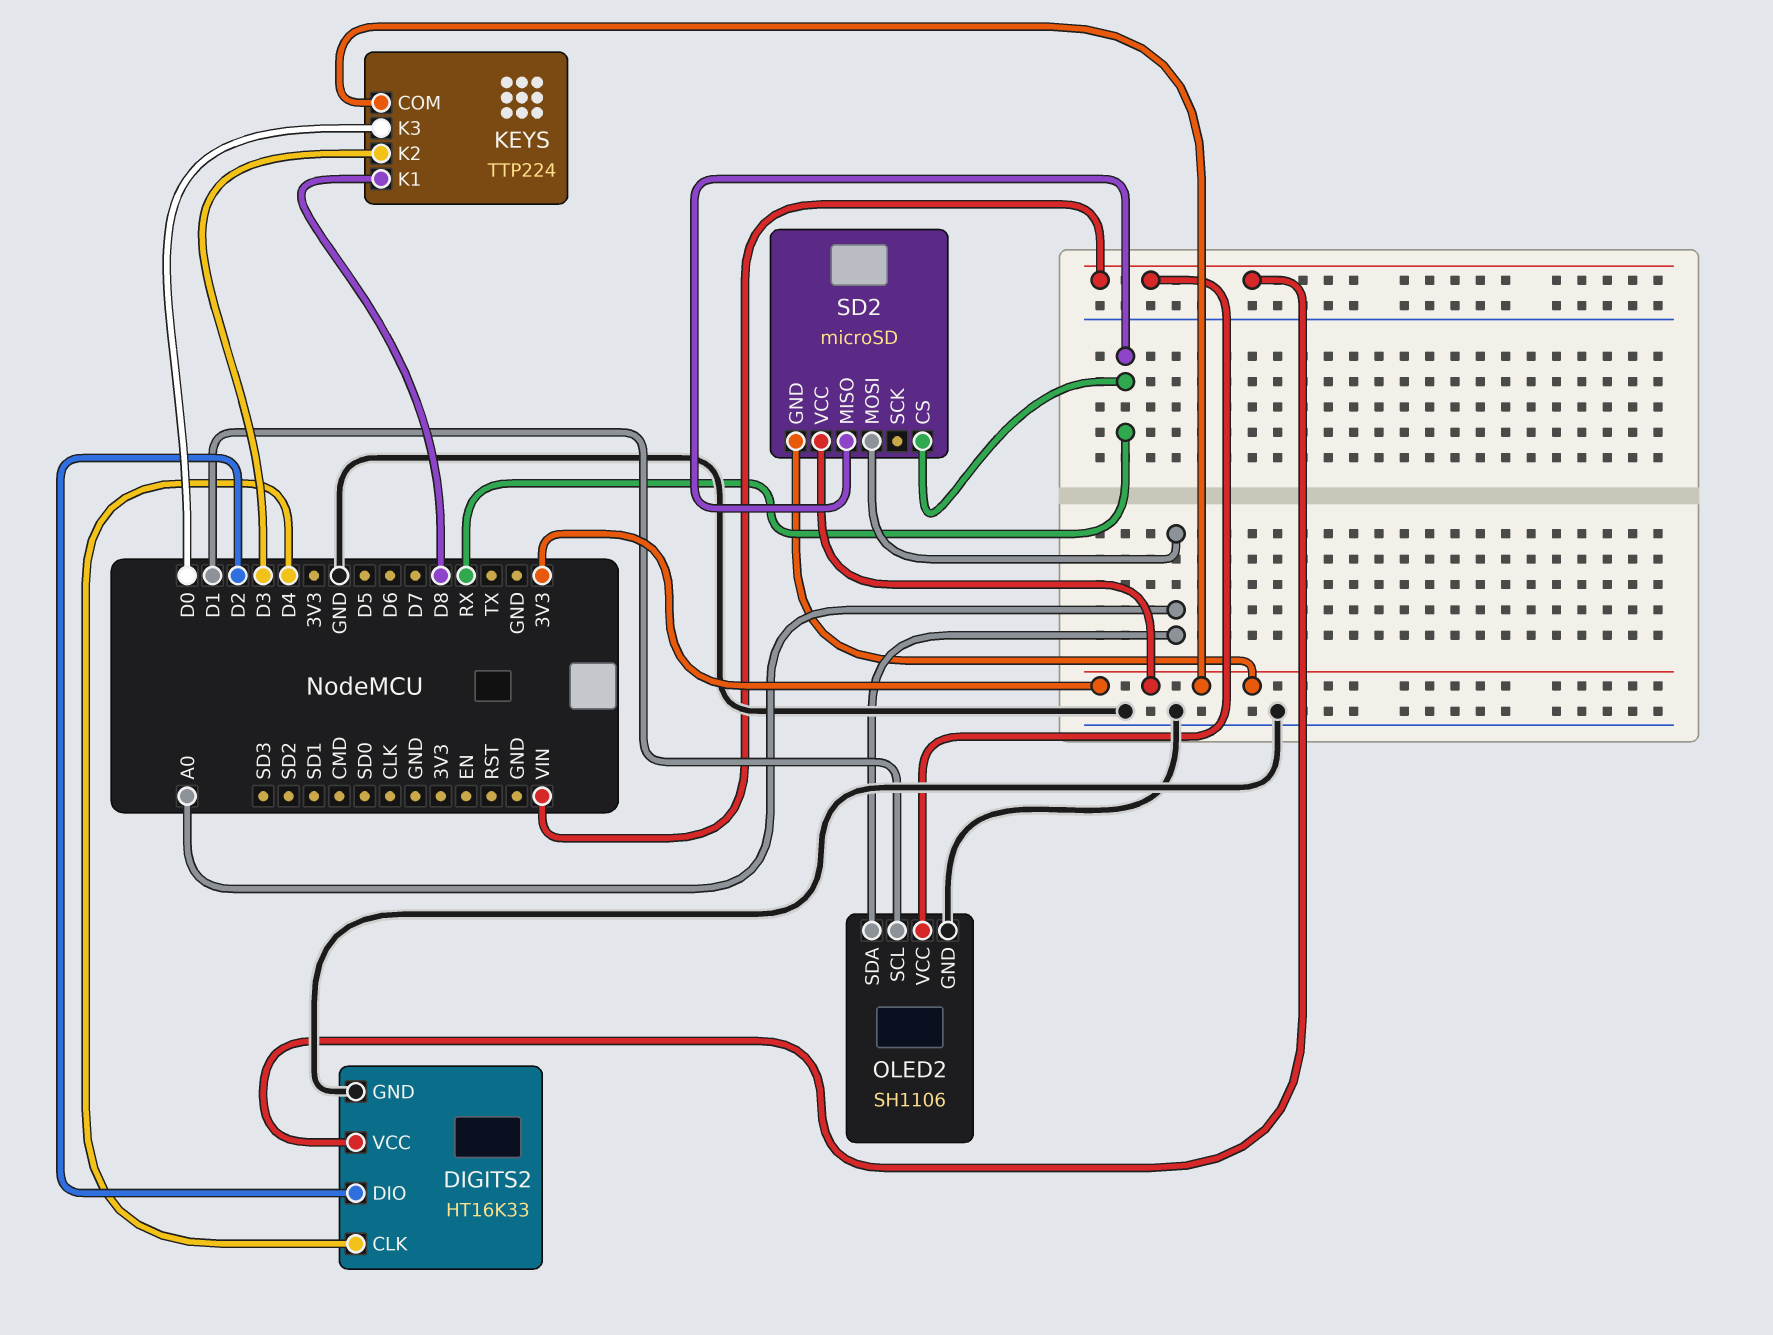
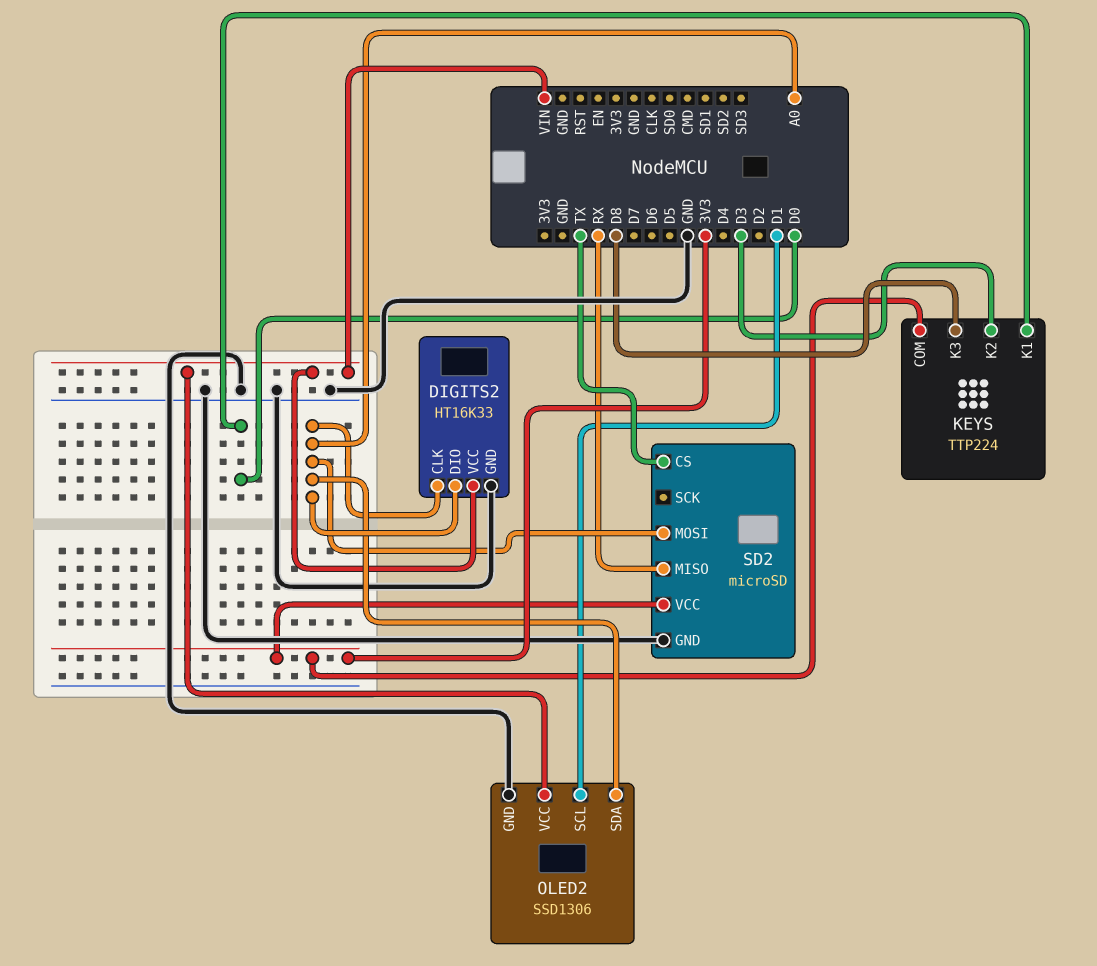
DIGITS2 pin CLK: D4 -> A0
DIGITS2 pin DIO: D2 -> A0
KEYS pin K1: D8 -> D0
KEYS pin K3: D0 -> D8
OLED2: SH1106 -> SSD1306
SD2 pin CS: RX -> TX
SD2 pin GND: 3V3 -> GND

